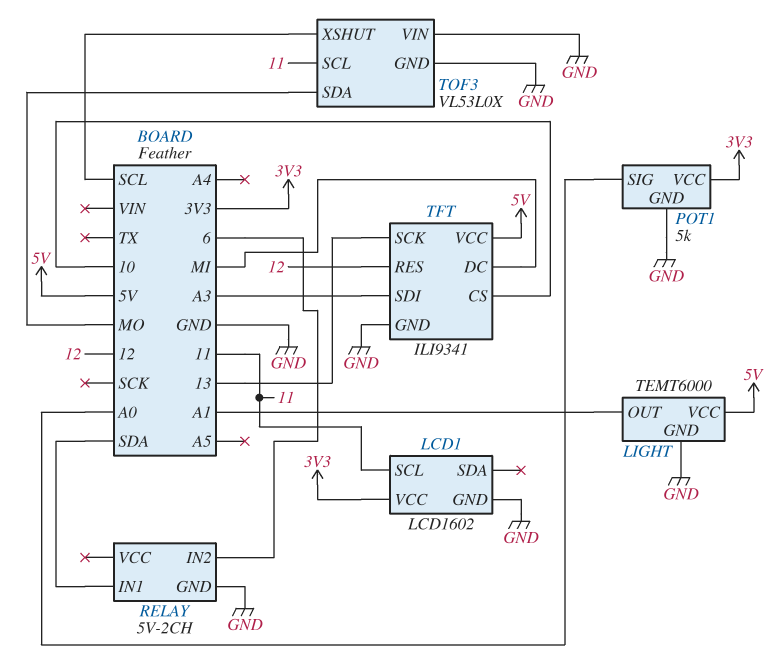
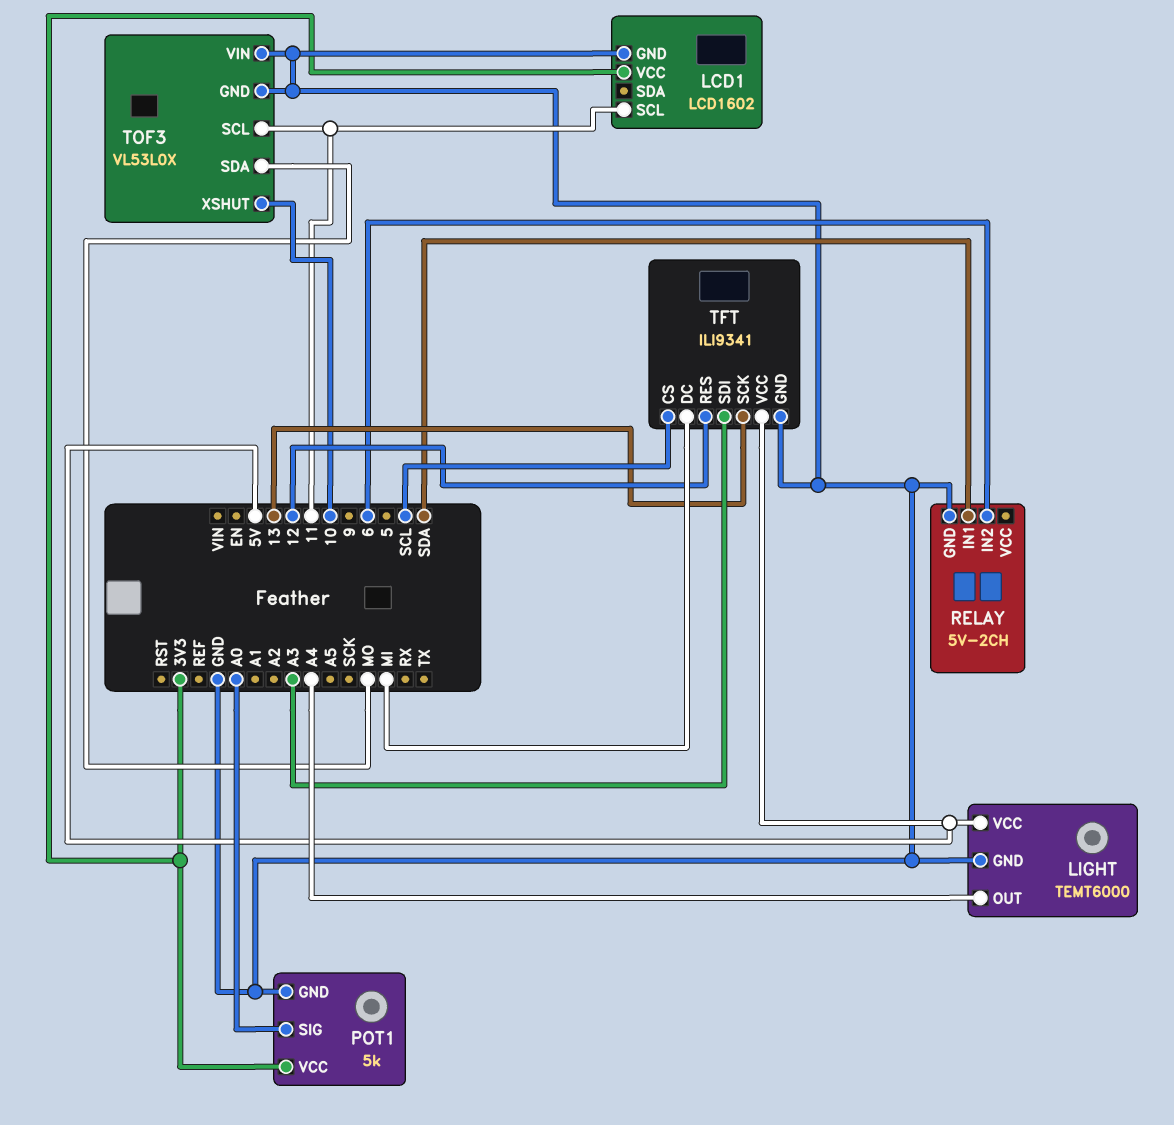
LIGHT pin OUT: A1 -> A4
TFT pin CS: 10 -> SCL
TOF3 pin XSHUT: SCL -> 10

